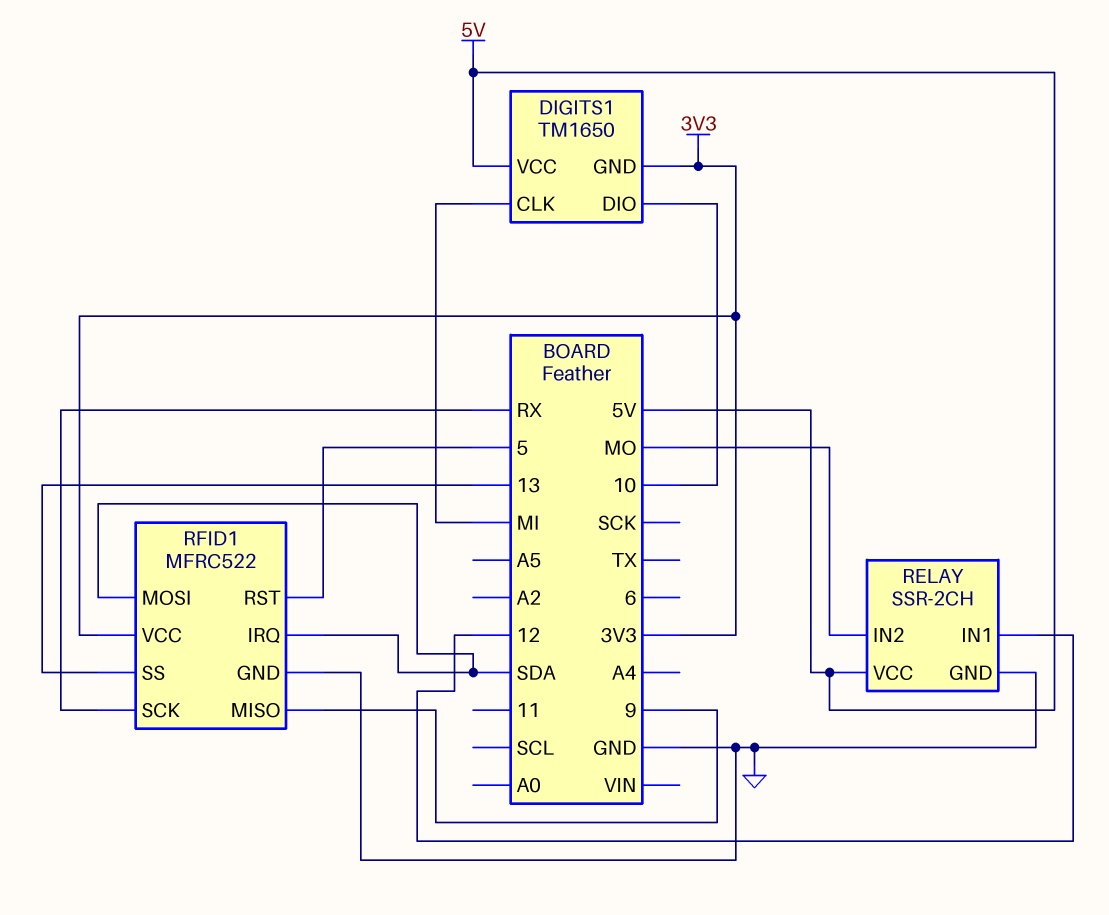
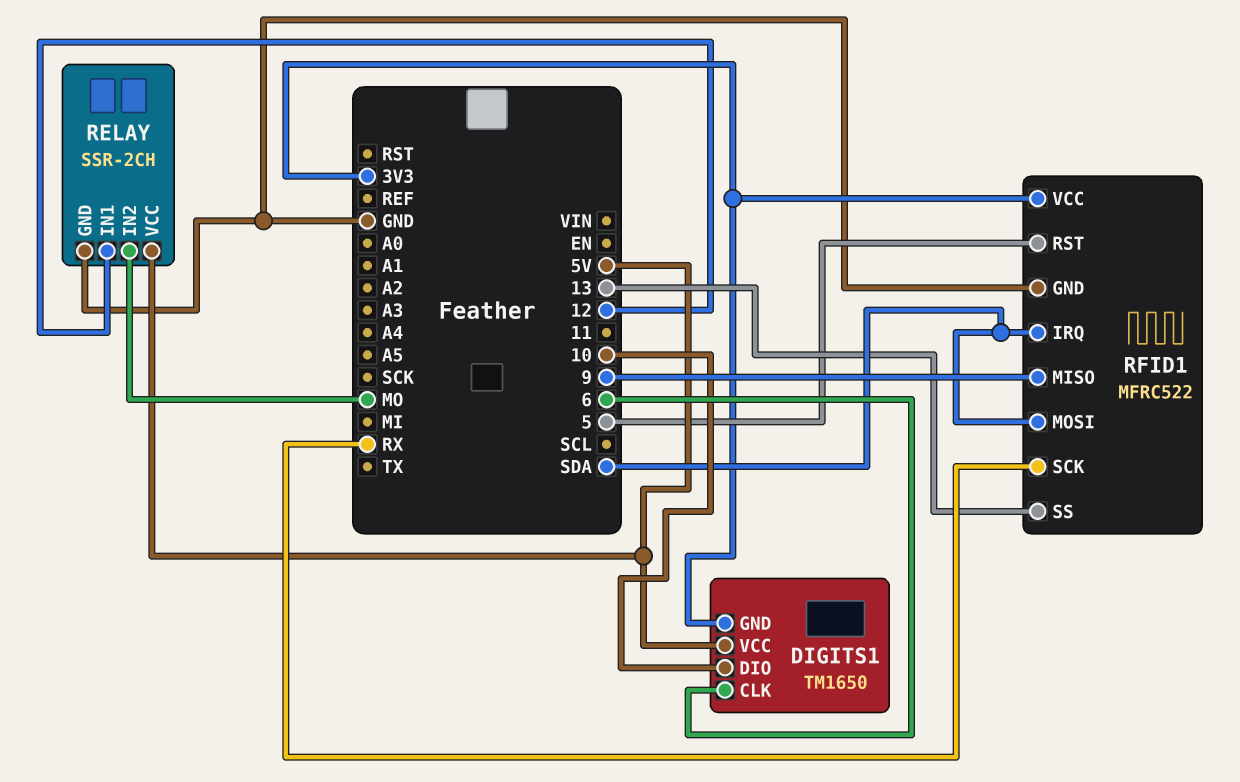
DIGITS1 pin CLK: MI -> 6

